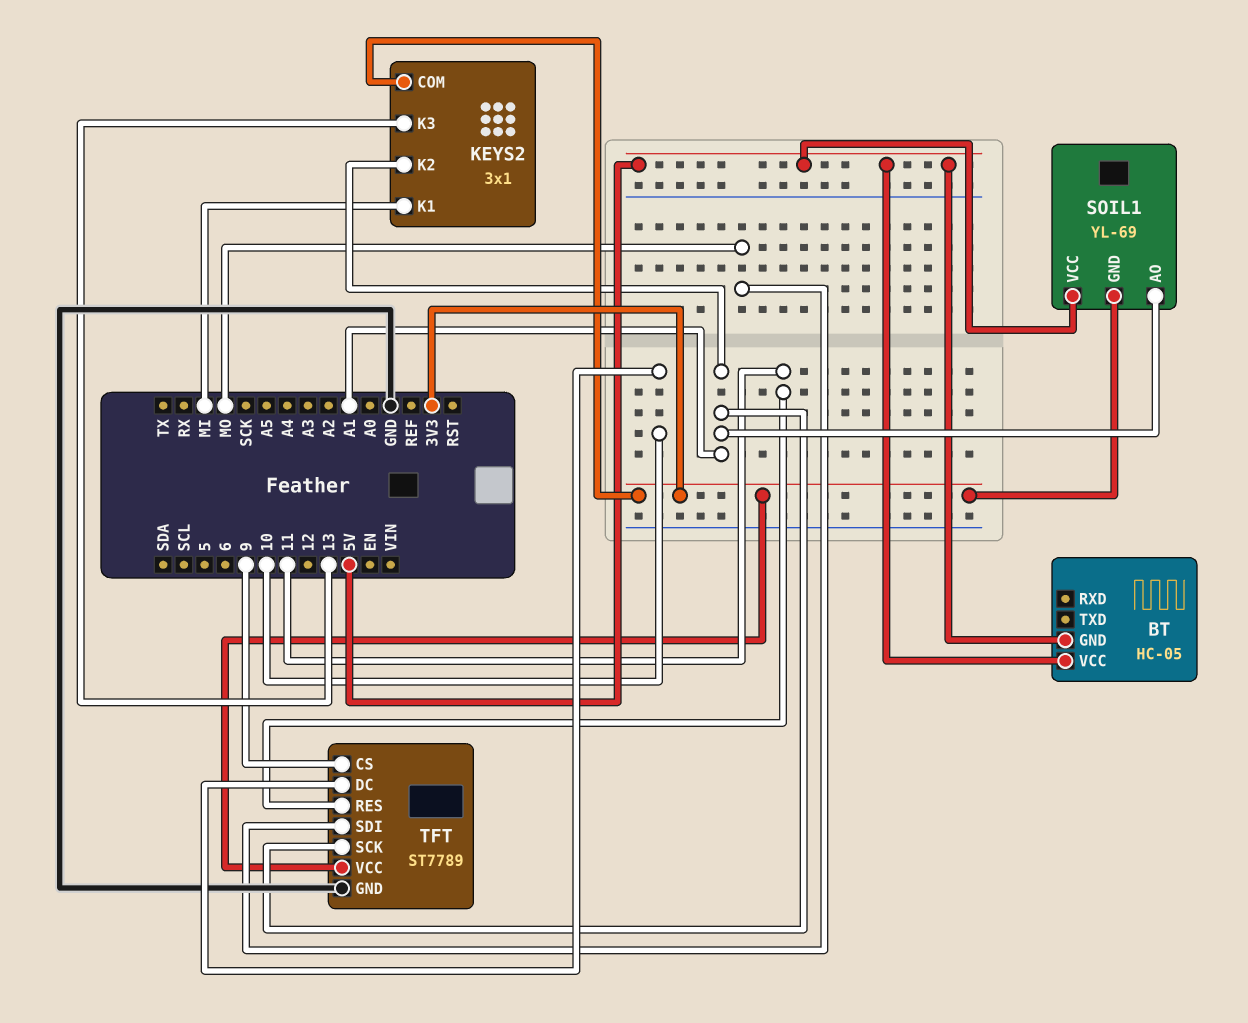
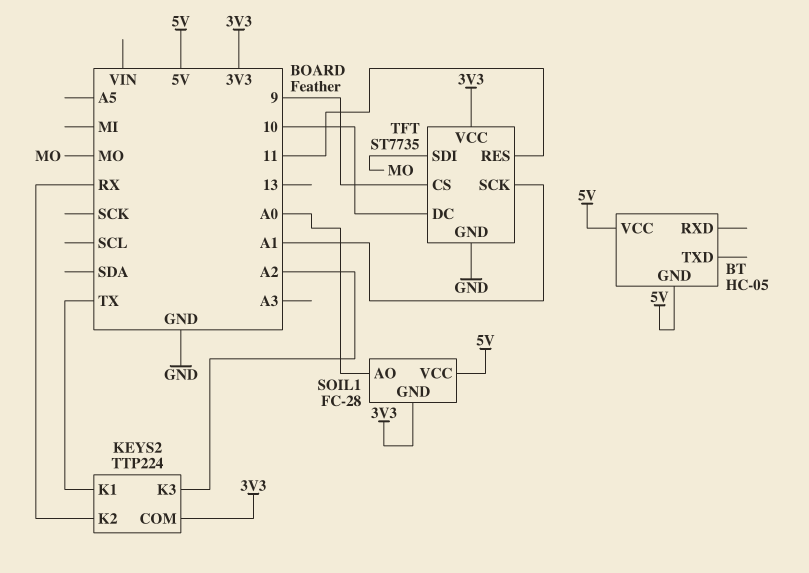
KEYS2: 3x1 -> TTP224
KEYS2 pin K1: MI -> TX
KEYS2 pin K2: A1 -> RX
KEYS2 pin K3: 13 -> A2
SOIL1: YL-69 -> FC-28
SOIL1 pin AO: A1 -> A0
TFT: ST7789 -> ST7735

